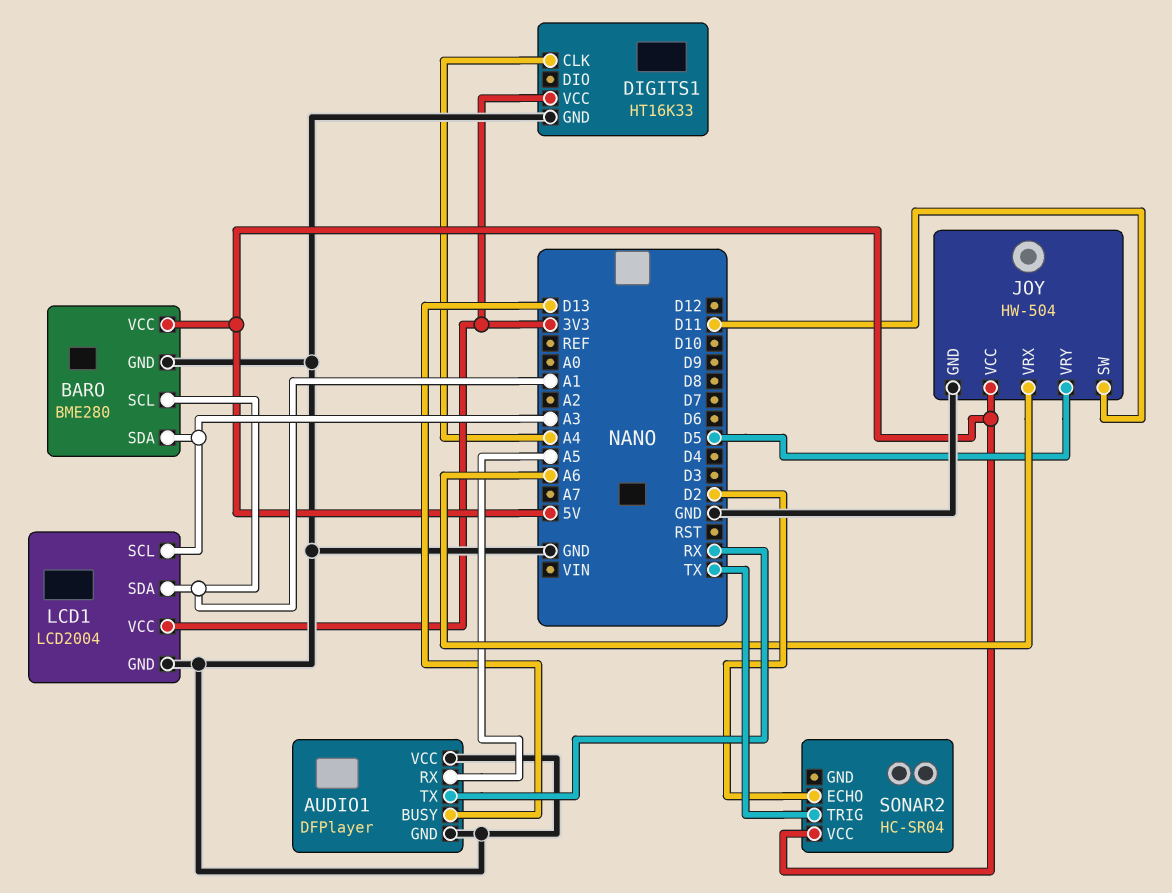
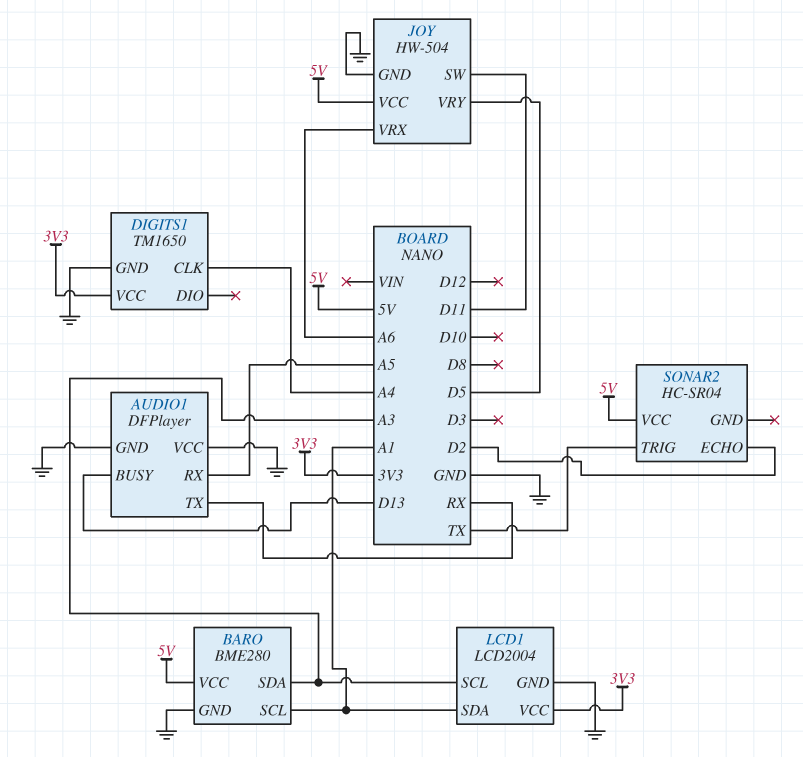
DIGITS1: HT16K33 -> TM1650

